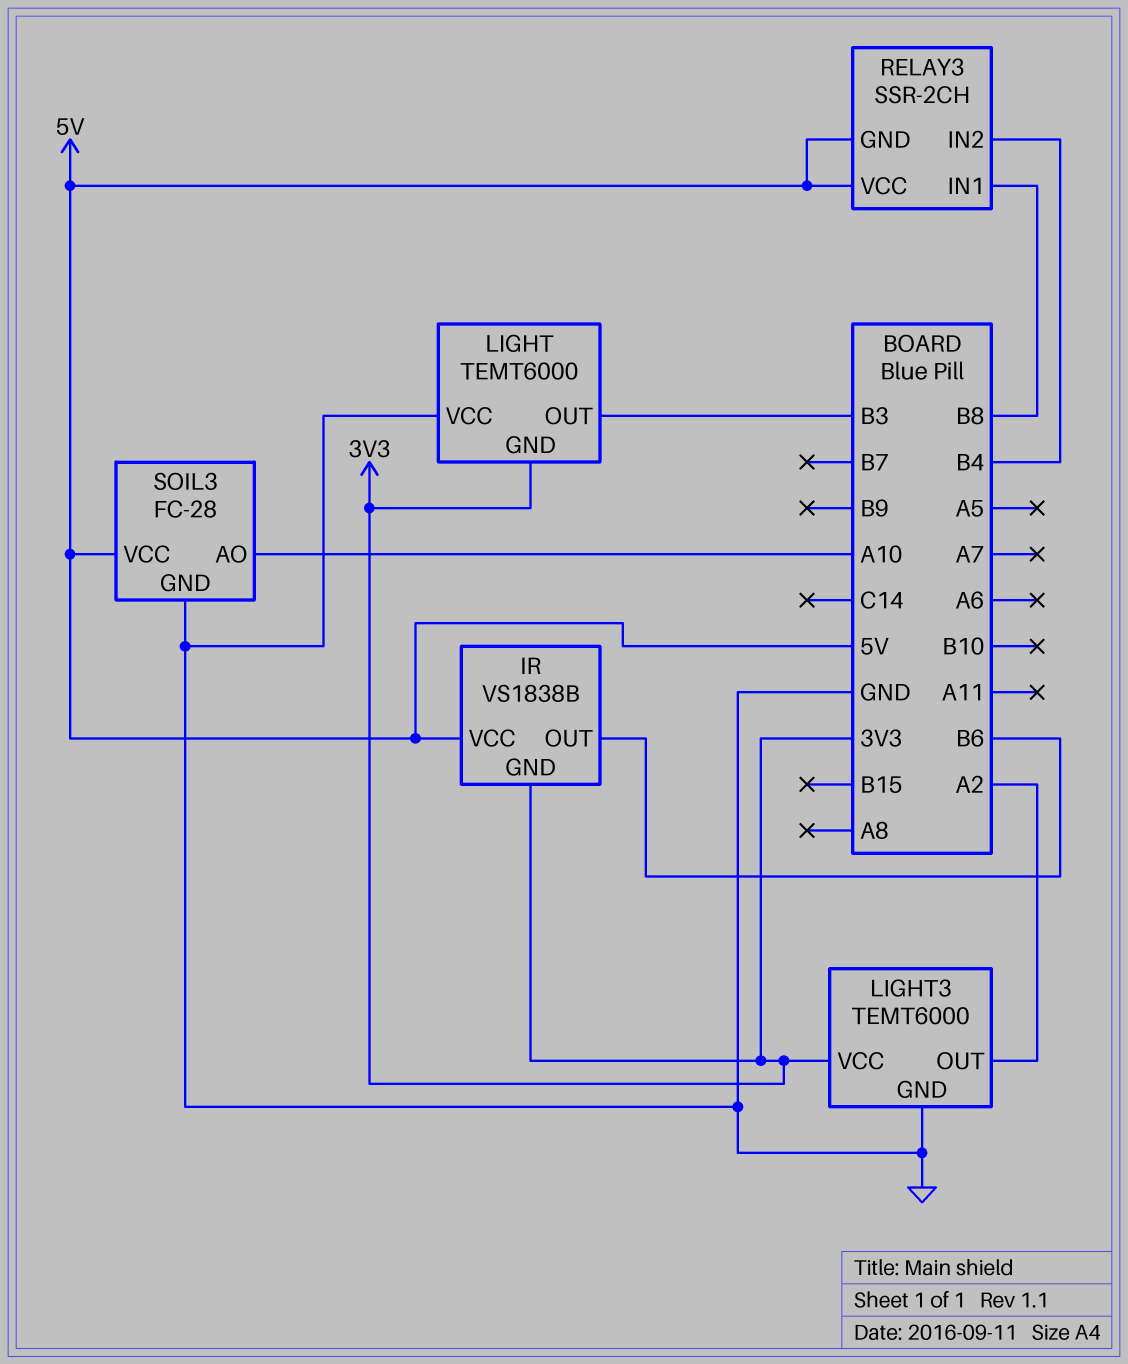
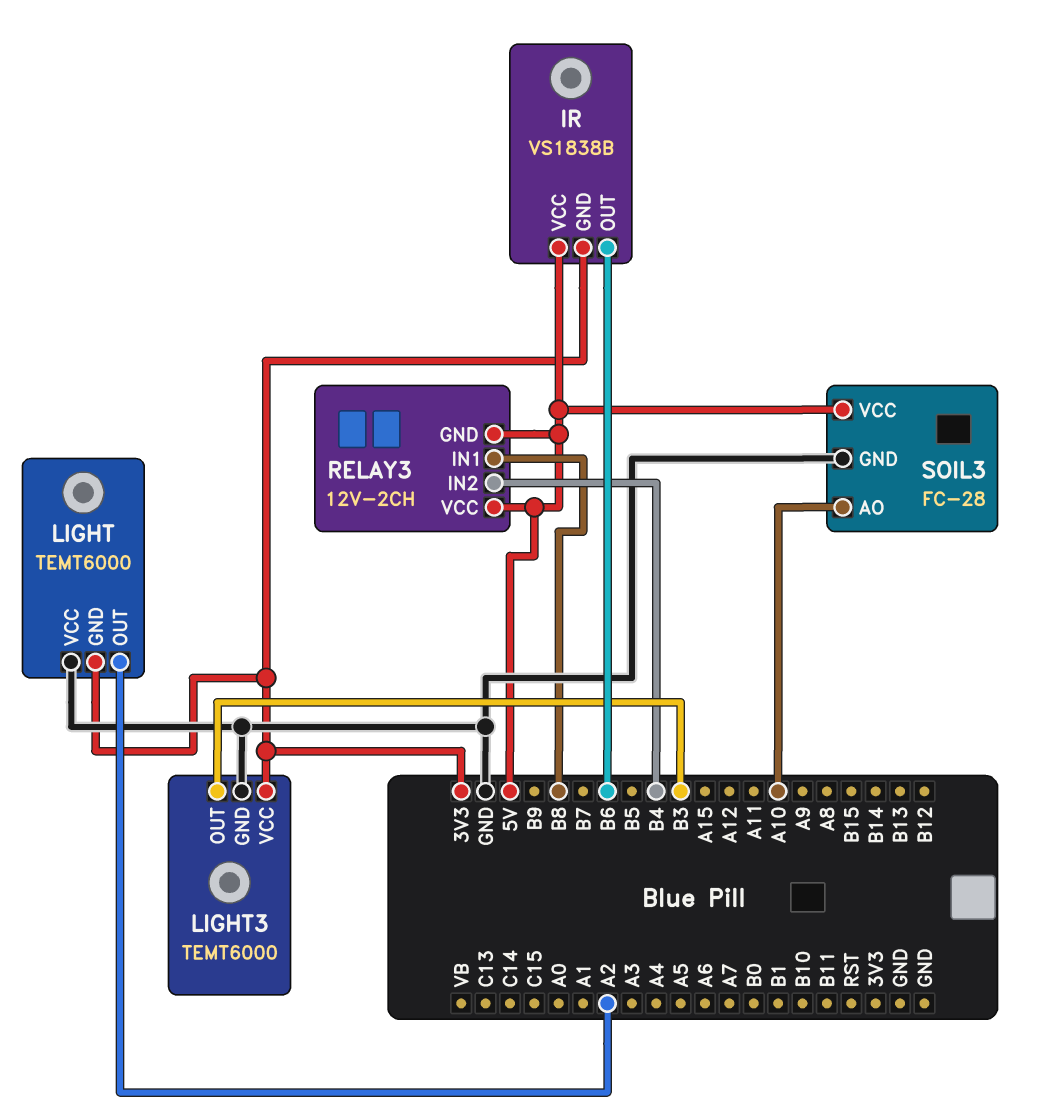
LIGHT pin OUT: B3 -> A2
LIGHT3 pin OUT: A2 -> B3
RELAY3: SSR-2CH -> 12V-2CH

